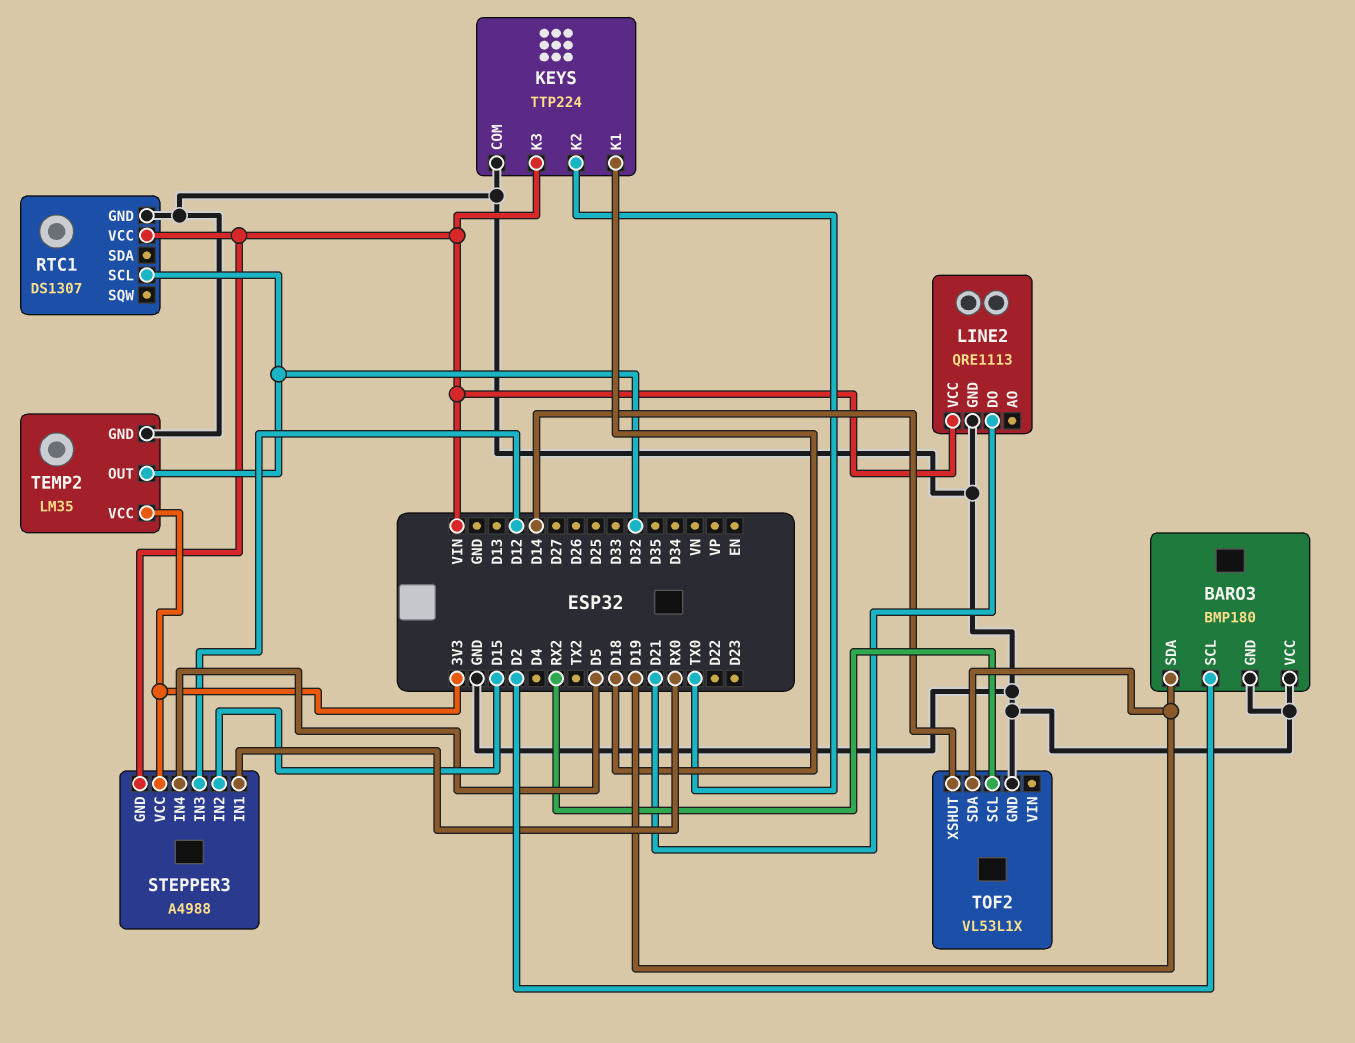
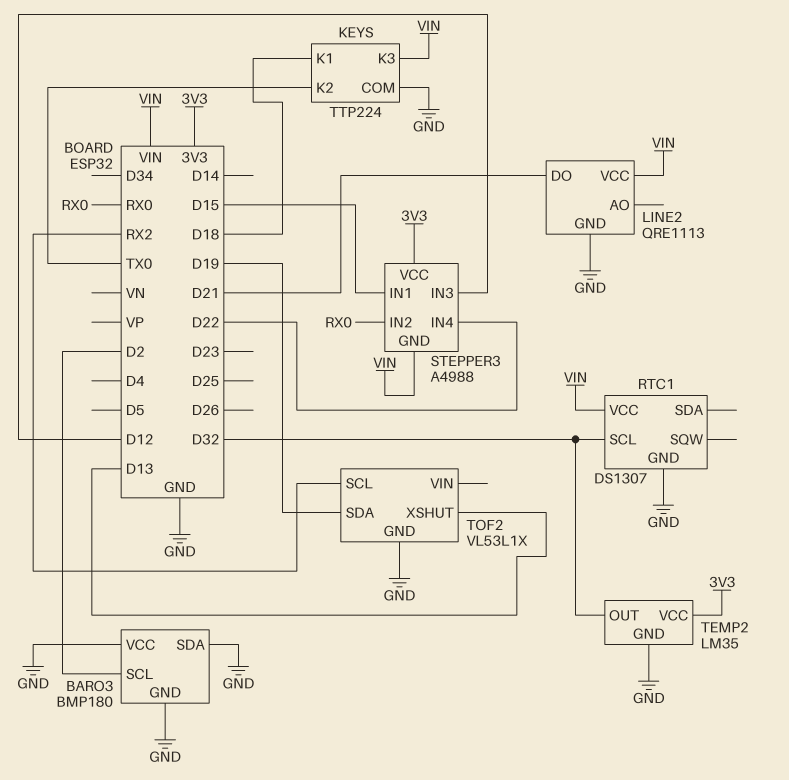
BARO3 pin SDA: D19 -> GND
STEPPER3 pin IN1: RX0 -> D15
STEPPER3 pin IN2: D15 -> RX0
STEPPER3 pin IN4: D5 -> D22
TOF2 pin XSHUT: D14 -> D13

